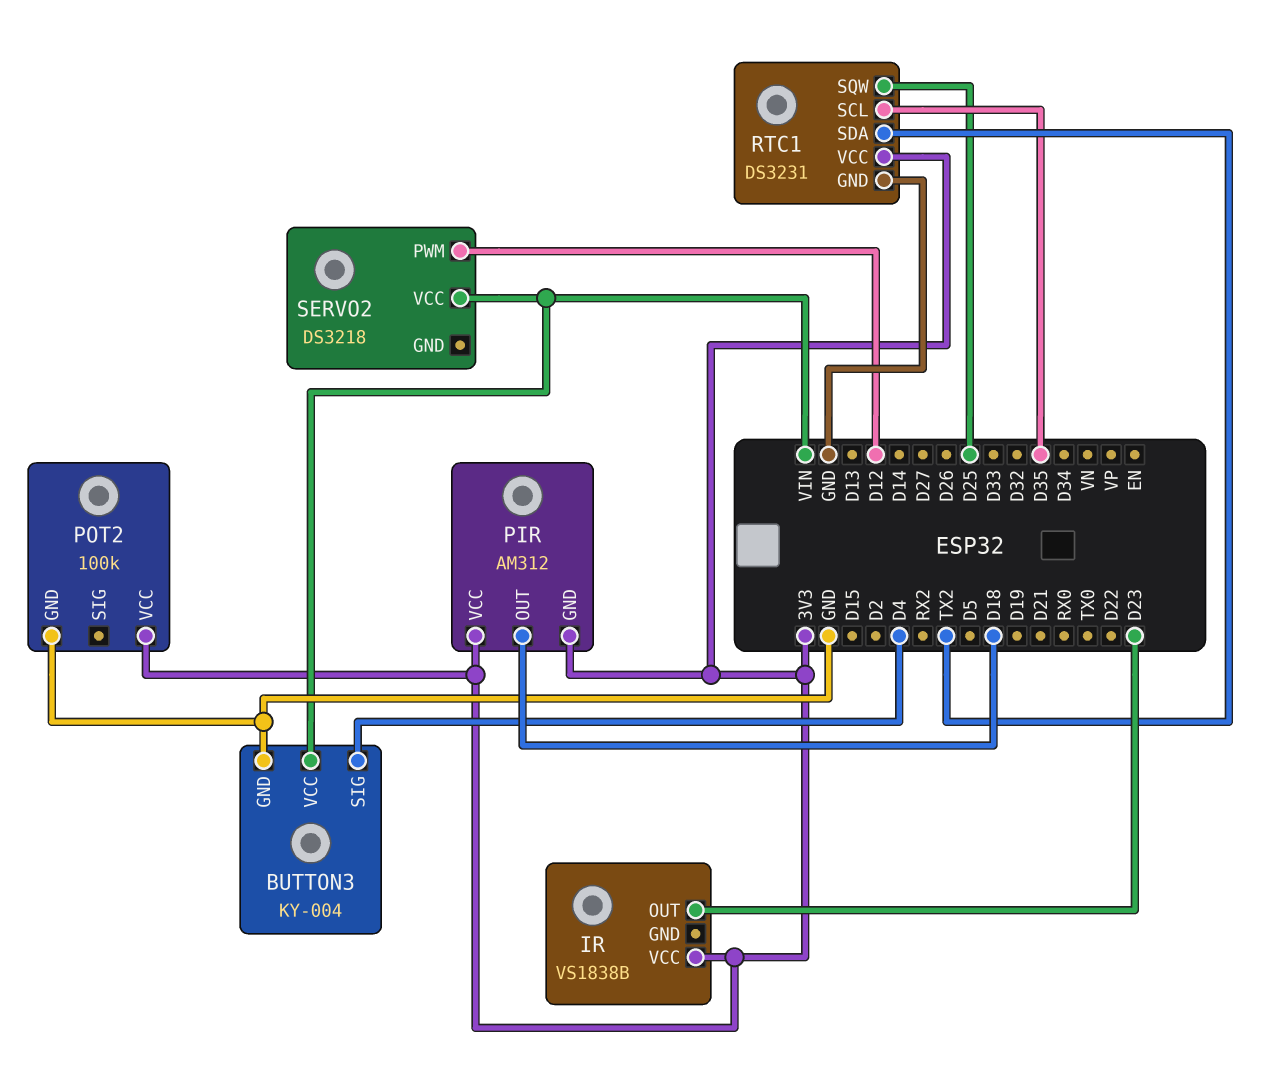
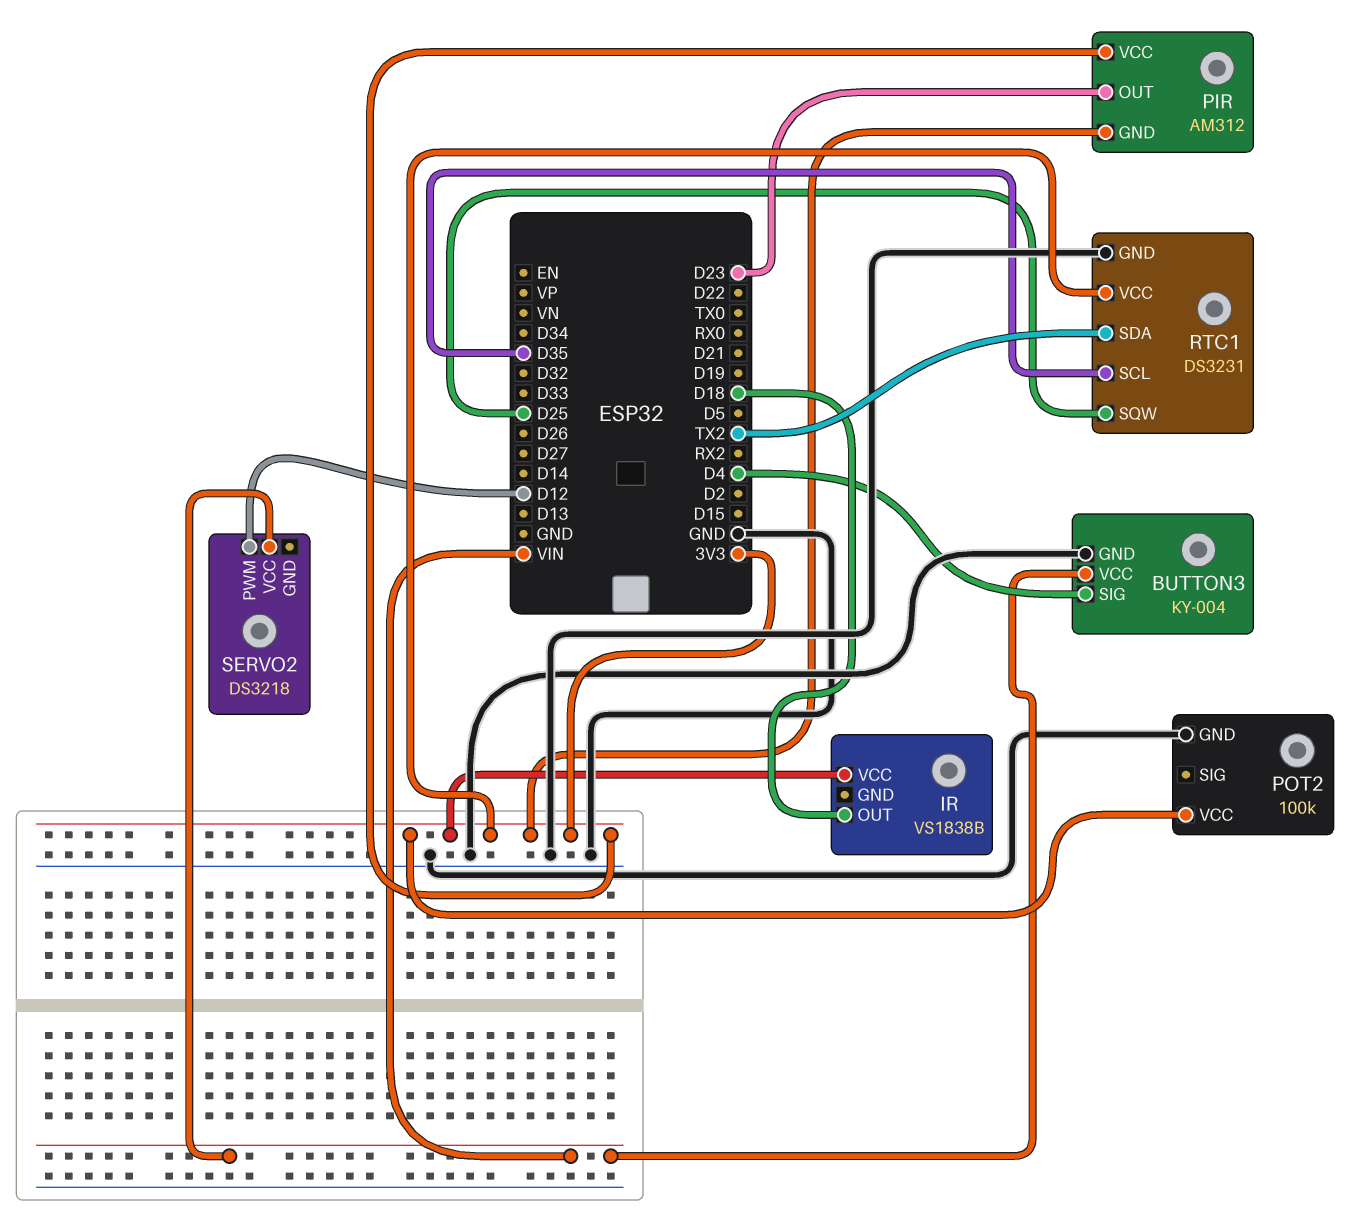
IR pin OUT: D23 -> D18
PIR pin OUT: D18 -> D23

